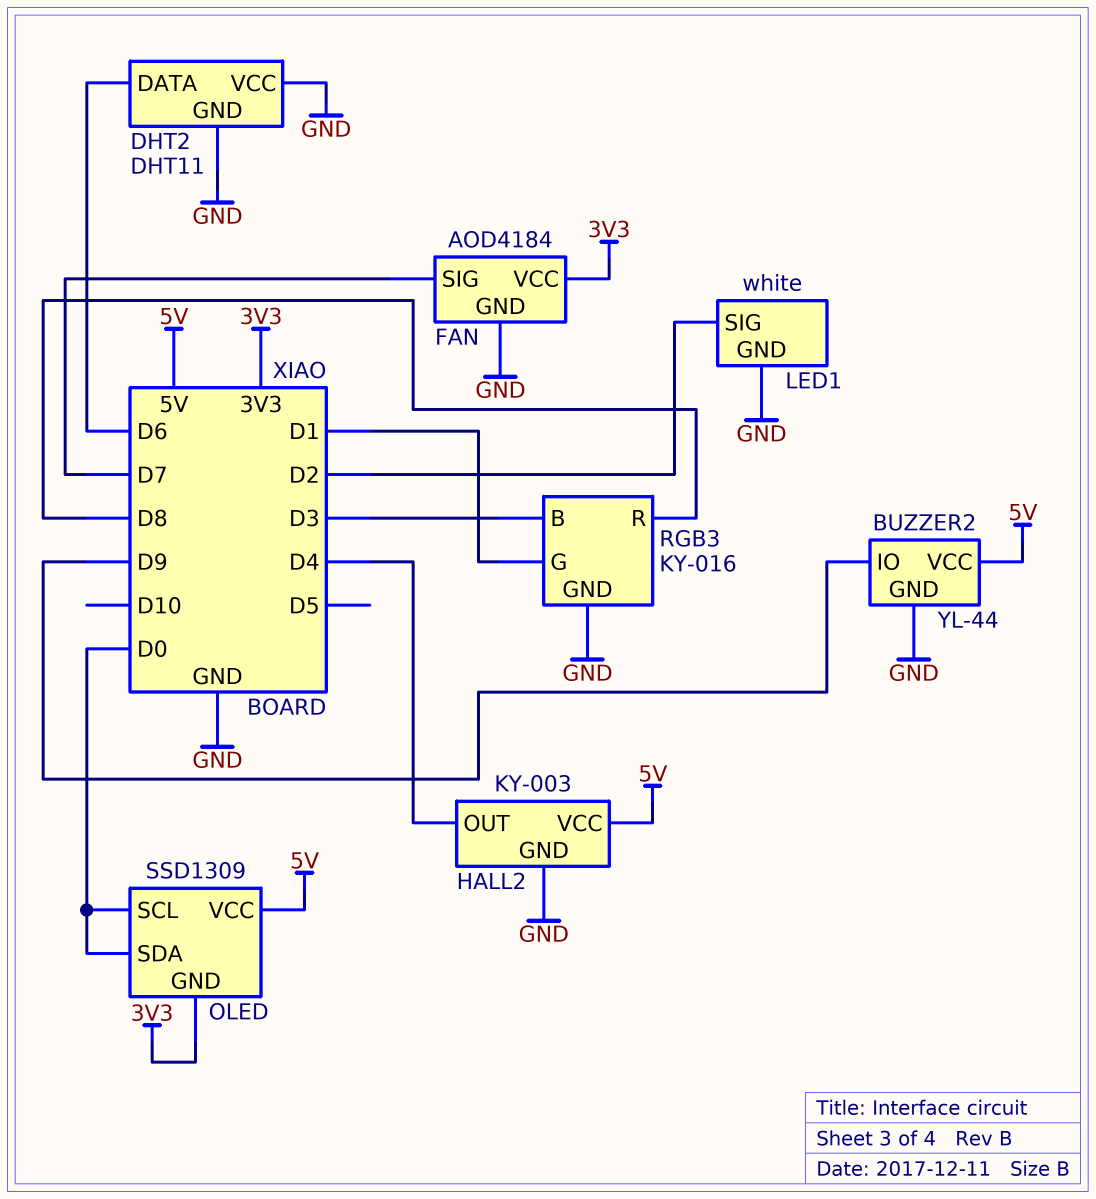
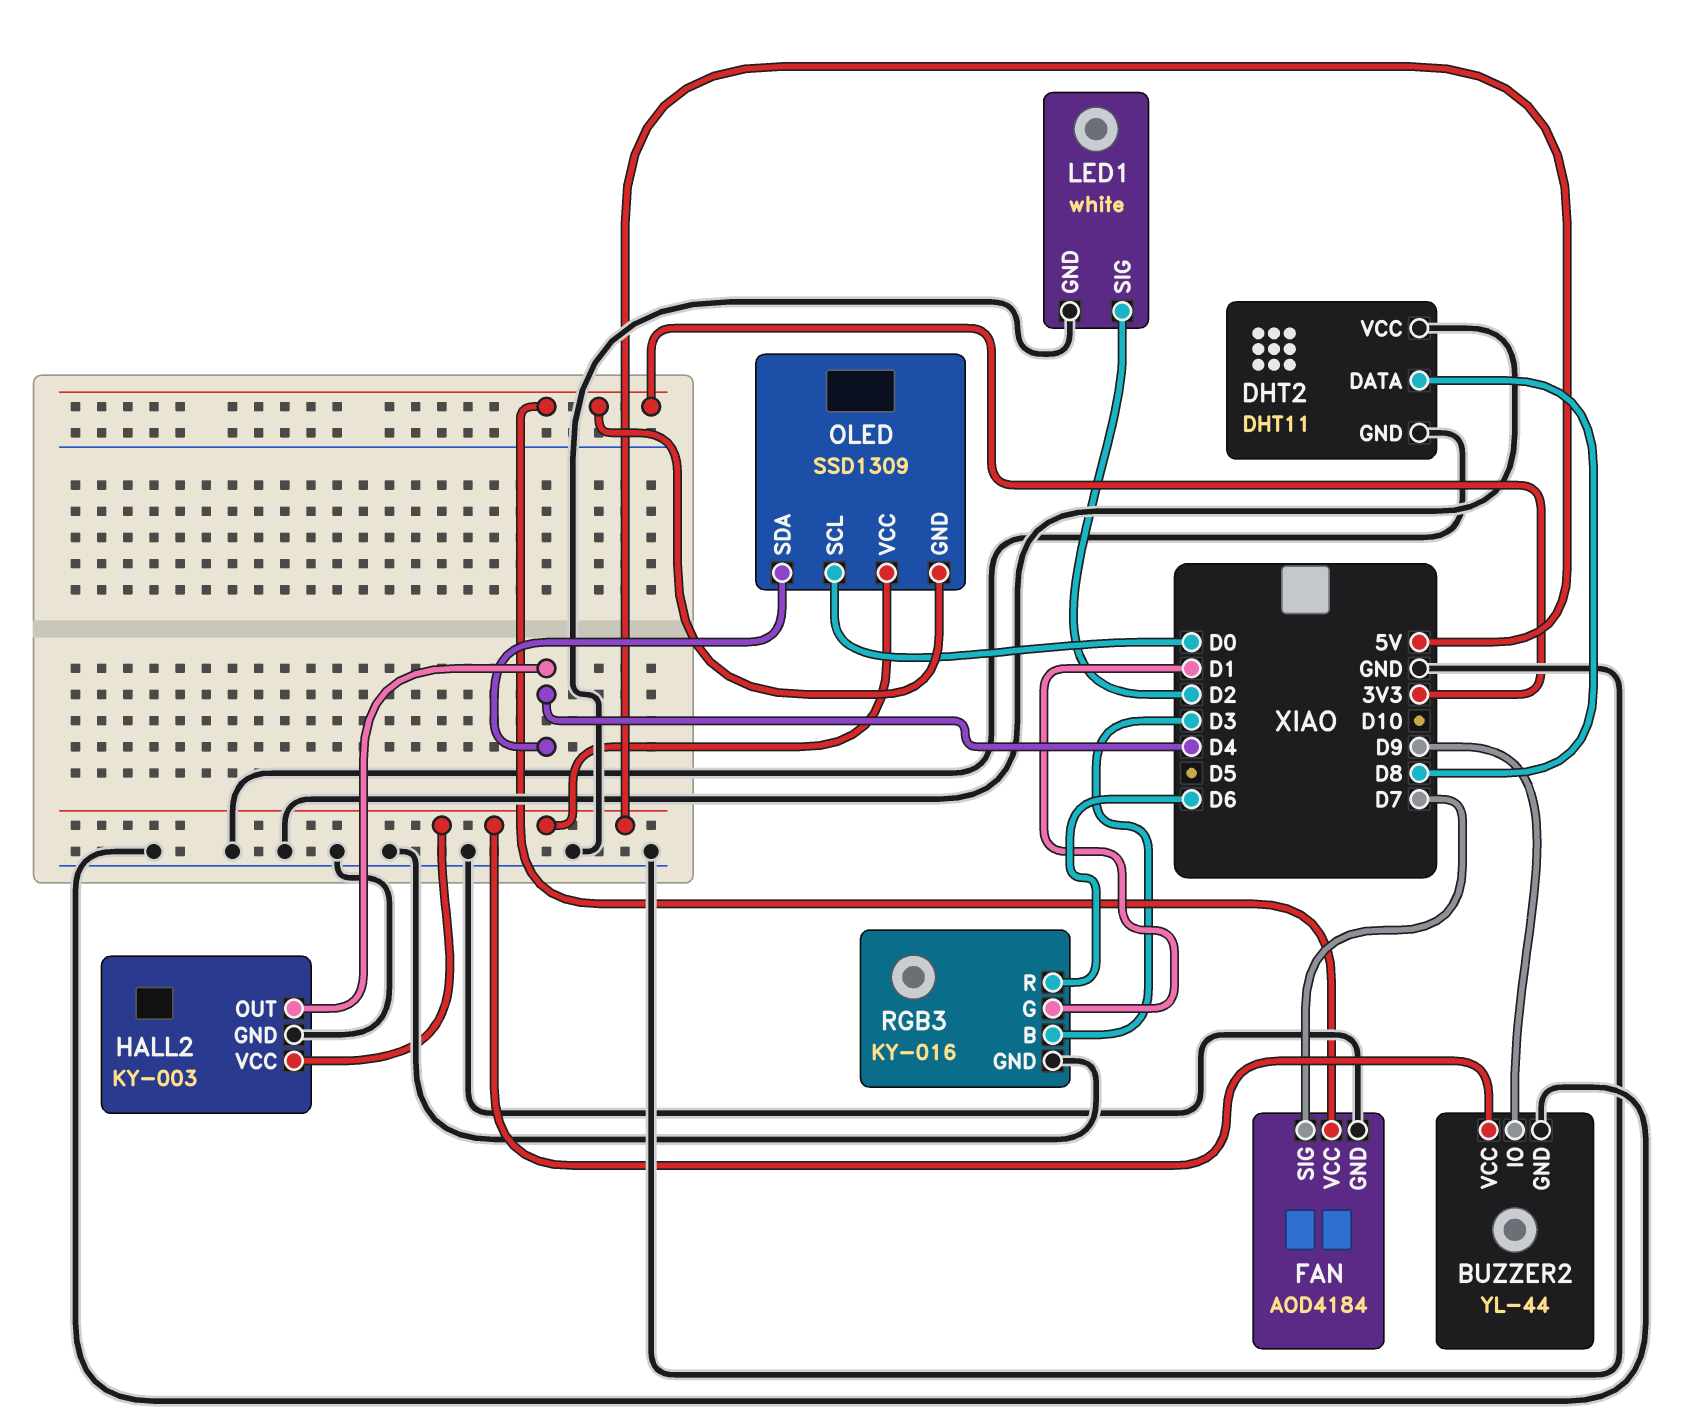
DHT2 pin DATA: D6 -> D8
OLED pin SDA: D0 -> D4
RGB3 pin R: D8 -> D6

